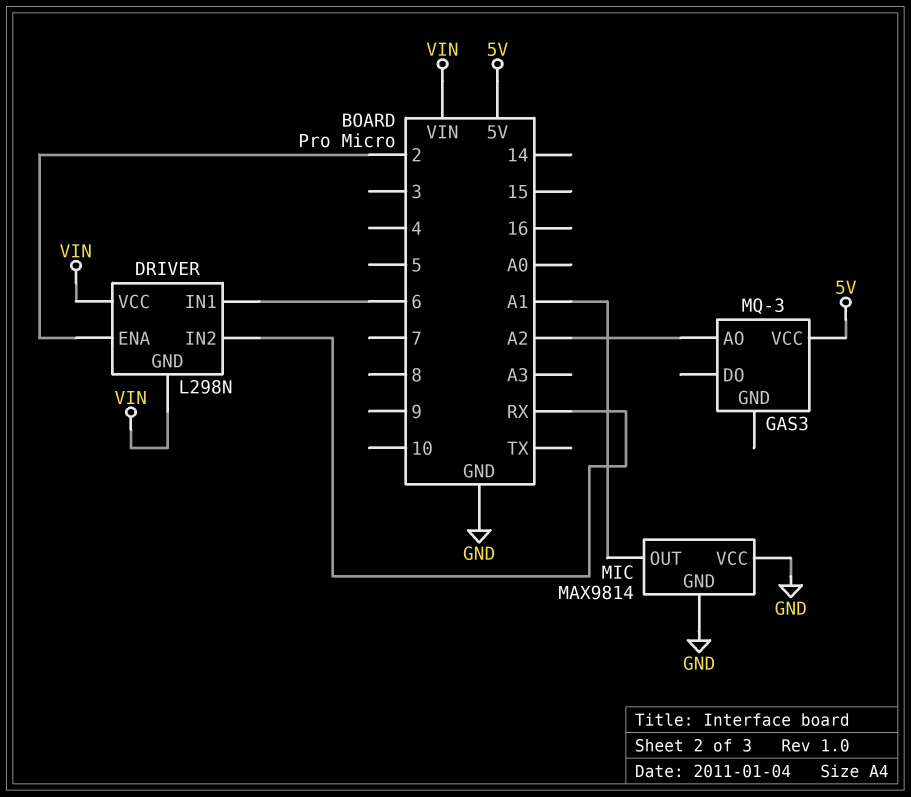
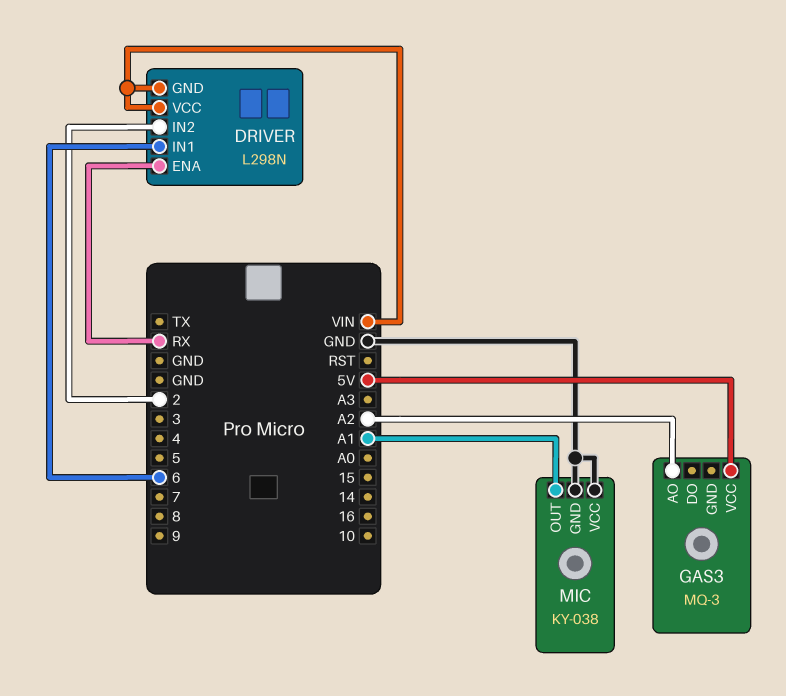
DRIVER pin ENA: 2 -> RX
DRIVER pin IN2: RX -> 2
MIC: MAX9814 -> KY-038

